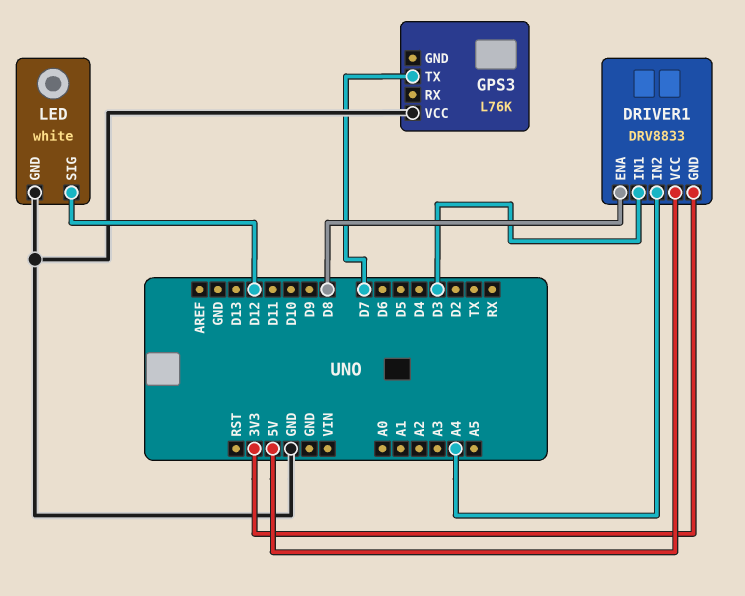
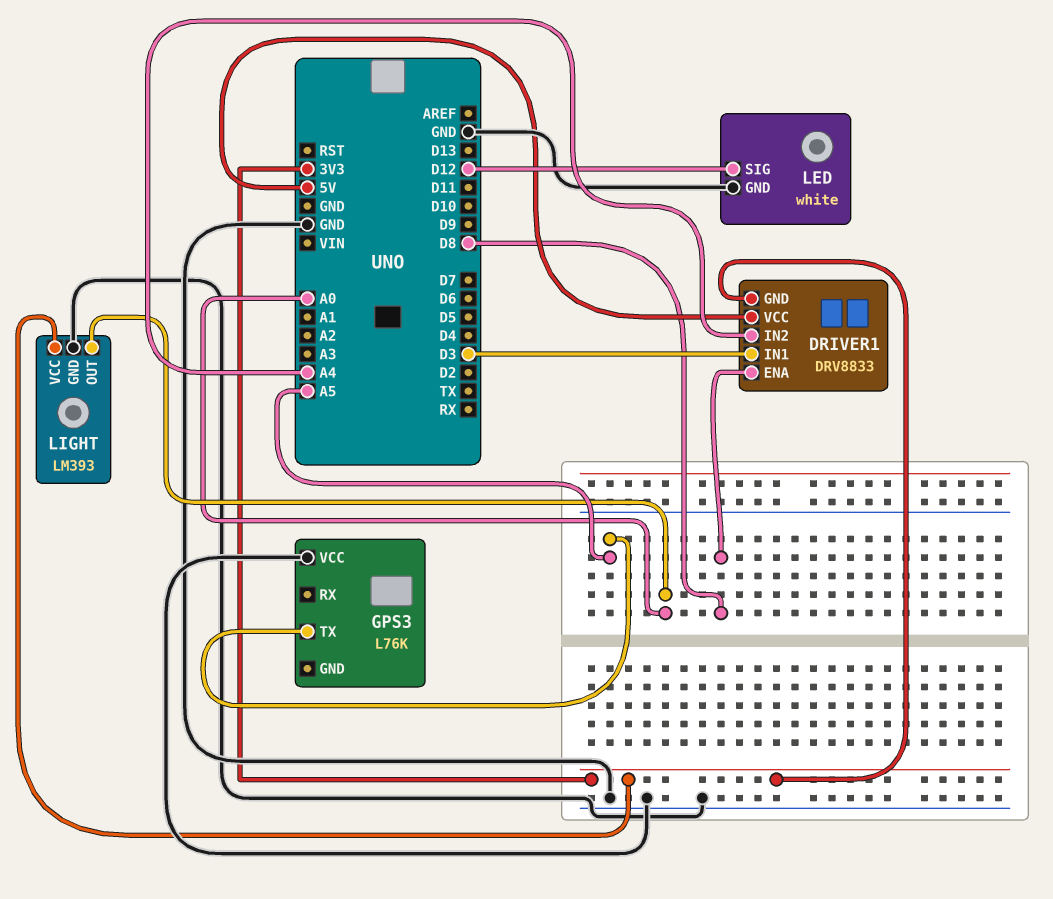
GPS3 pin TX: D7 -> A5
LIGHT: none -> LM393
LIGHT pin GND: none -> GND
LIGHT pin OUT: none -> A0
LIGHT pin VCC: none -> 3V3

